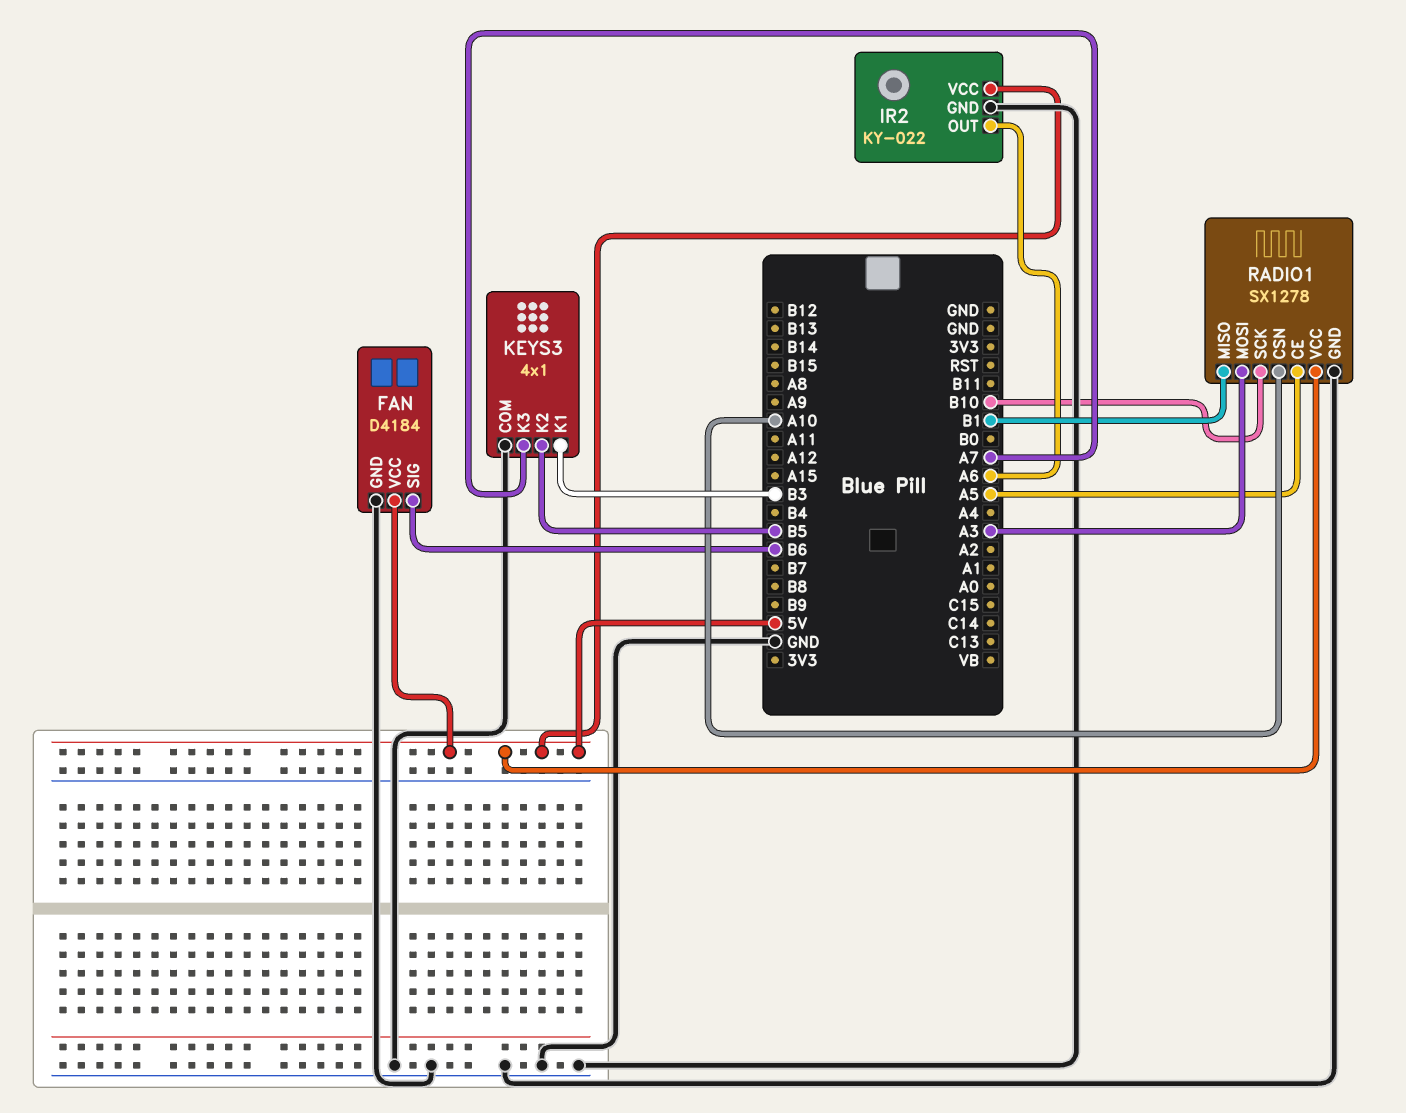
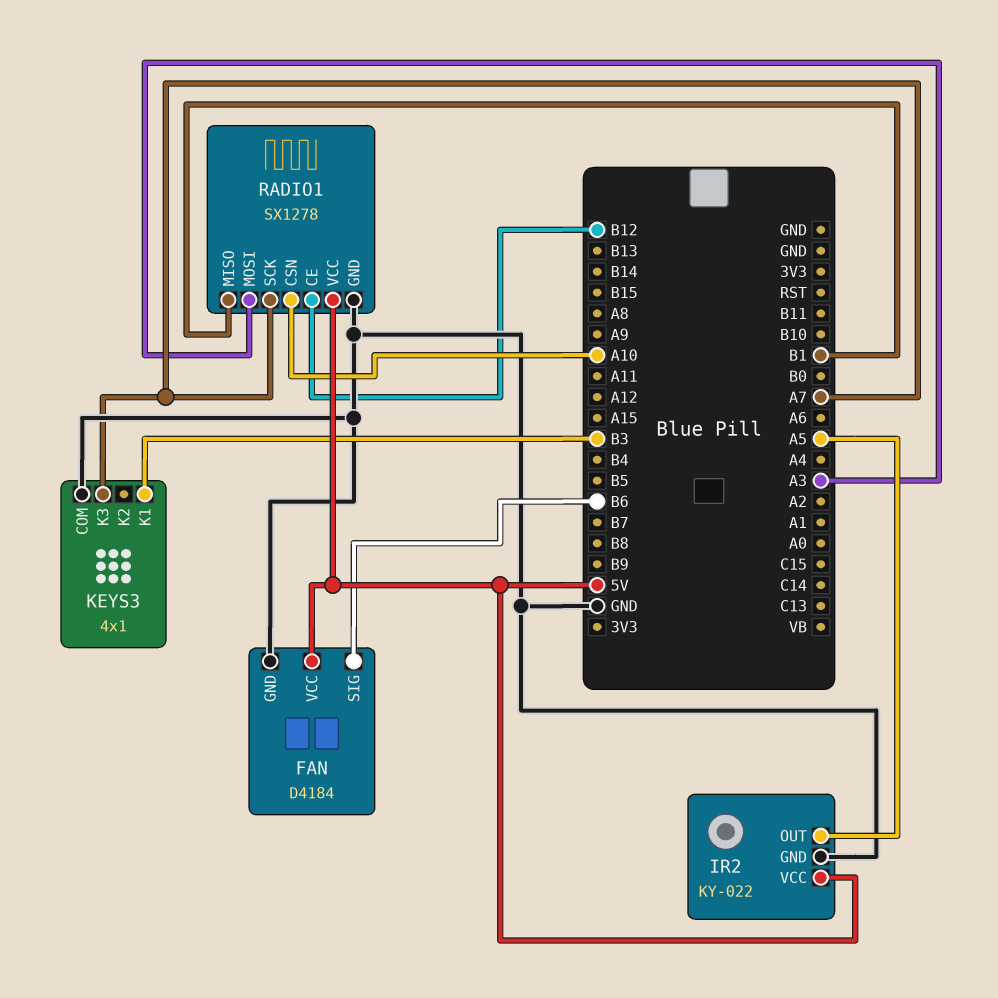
IR2 pin OUT: A6 -> A5
KEYS3 pin K2: B5 -> none
RADIO1 pin CE: A5 -> B12
RADIO1 pin SCK: B10 -> A7

